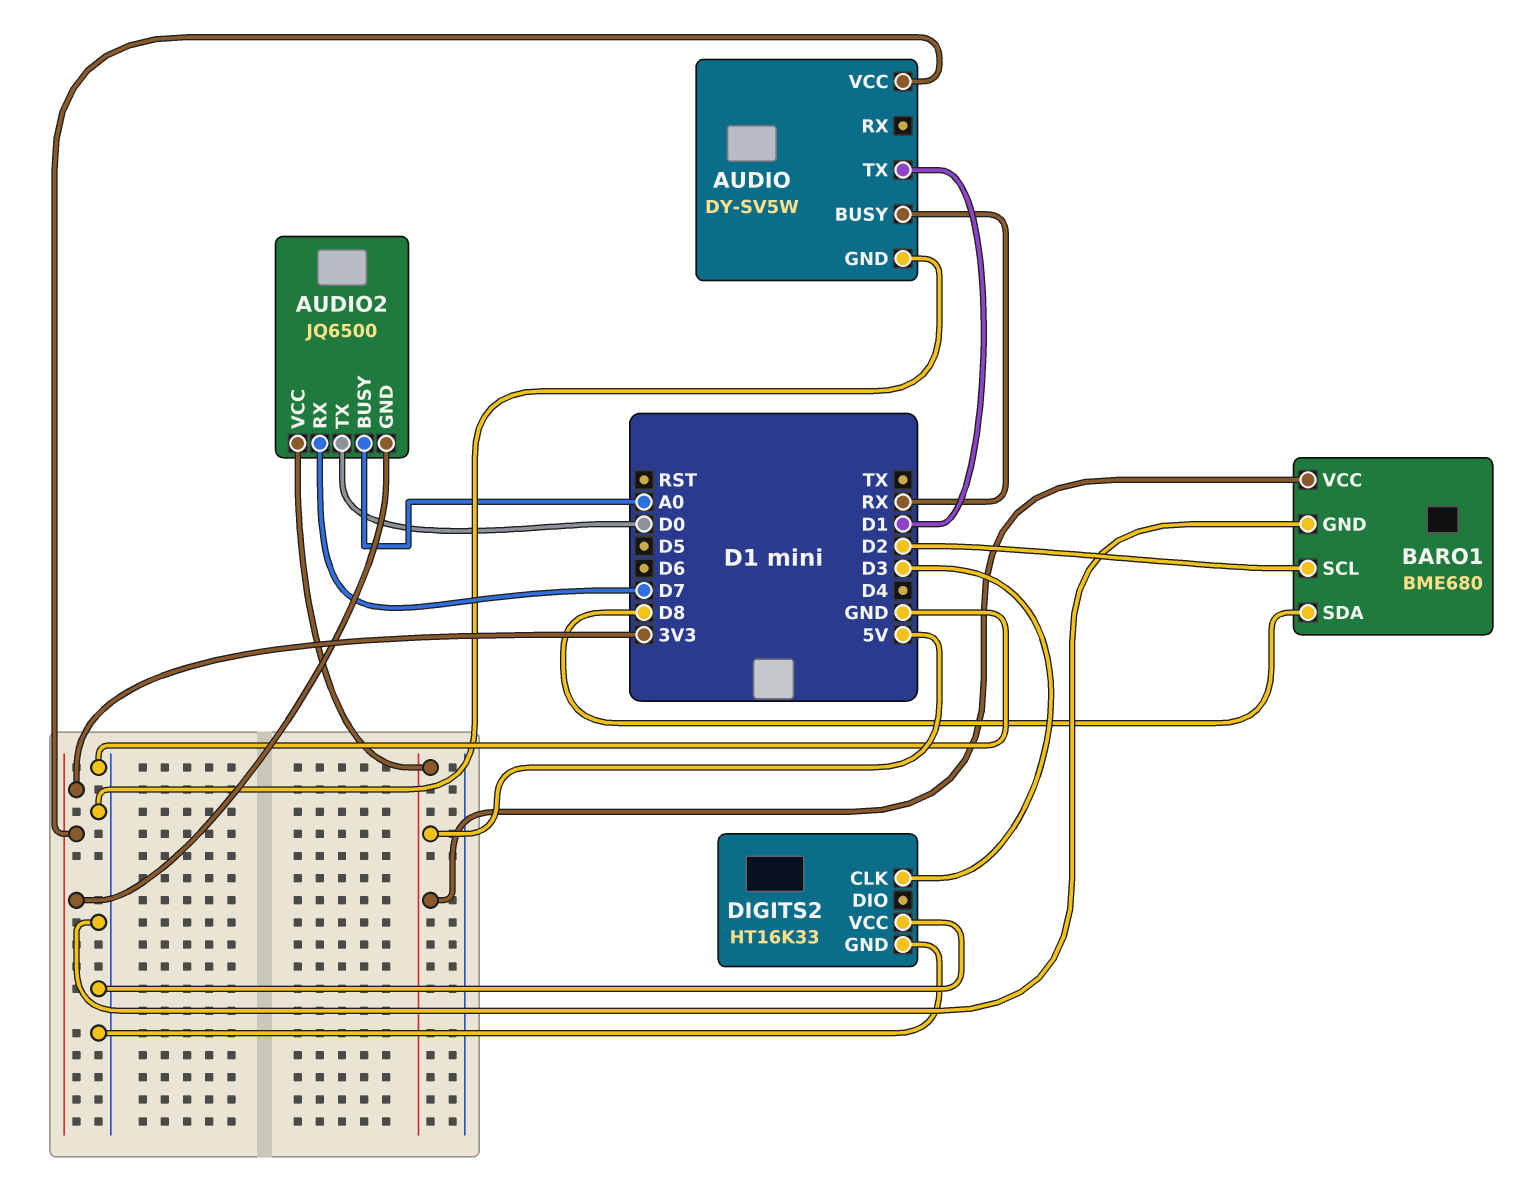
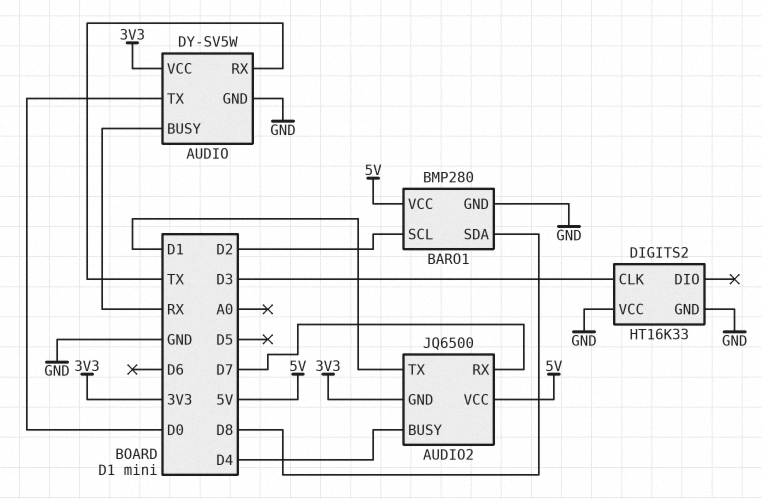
AUDIO pin RX: none -> TX
AUDIO pin TX: D1 -> D0
AUDIO2 pin BUSY: A0 -> D4
AUDIO2 pin TX: D0 -> D1
BARO1: BME680 -> BMP280

